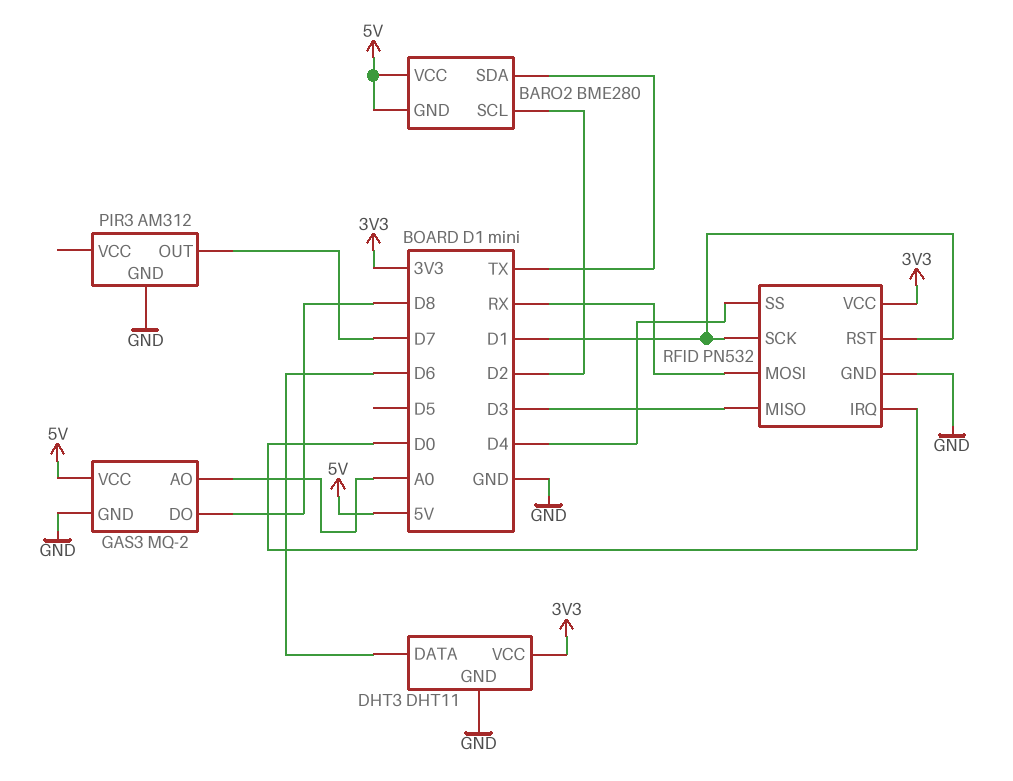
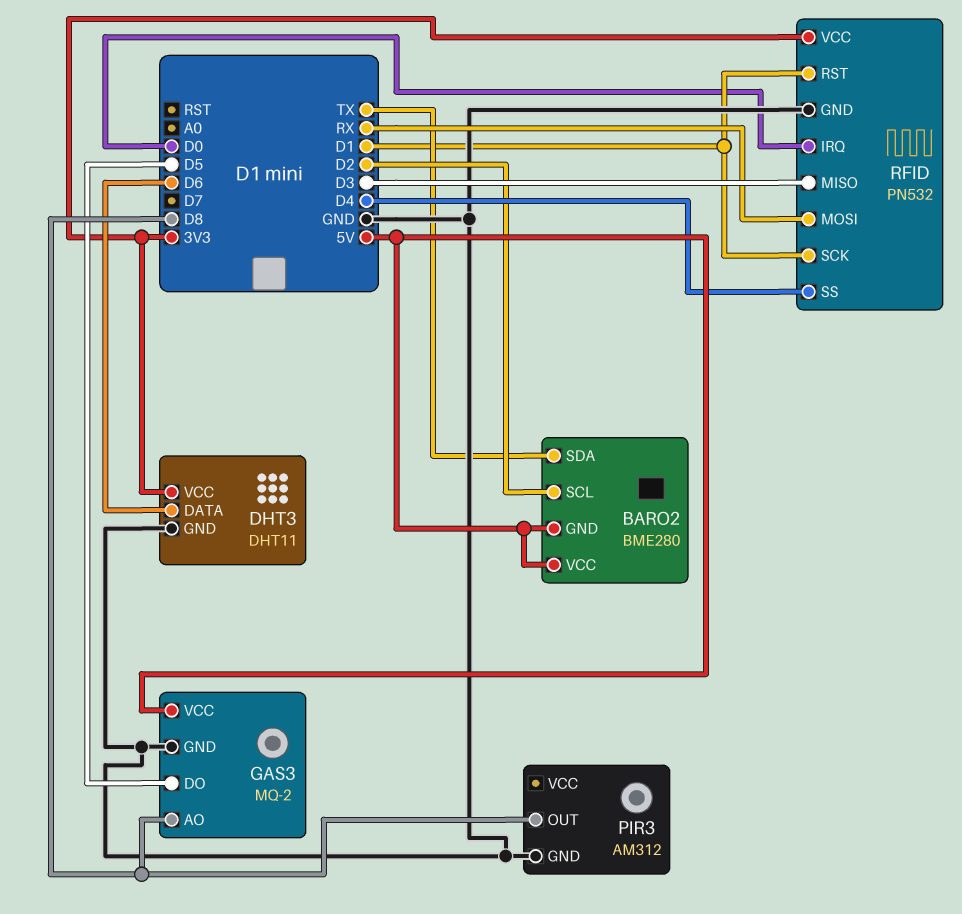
GAS3 pin AO: A0 -> D8
GAS3 pin DO: D8 -> D5
PIR3 pin OUT: D7 -> D8

